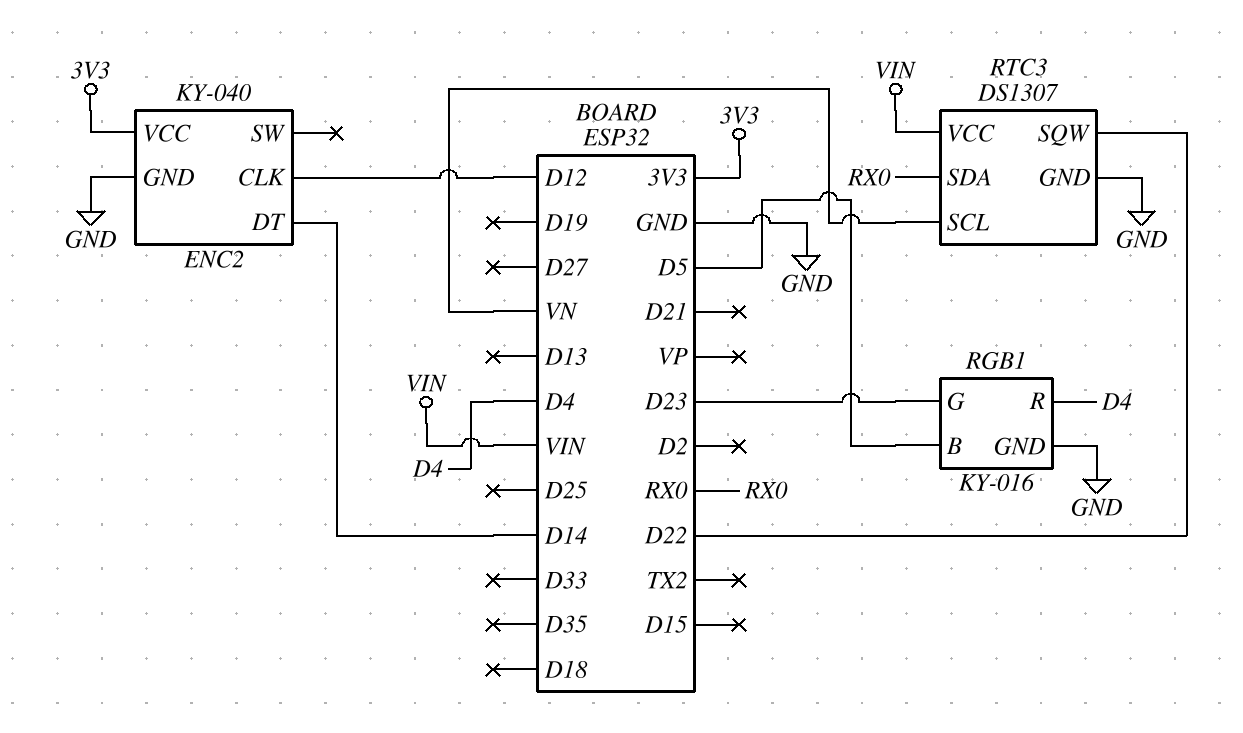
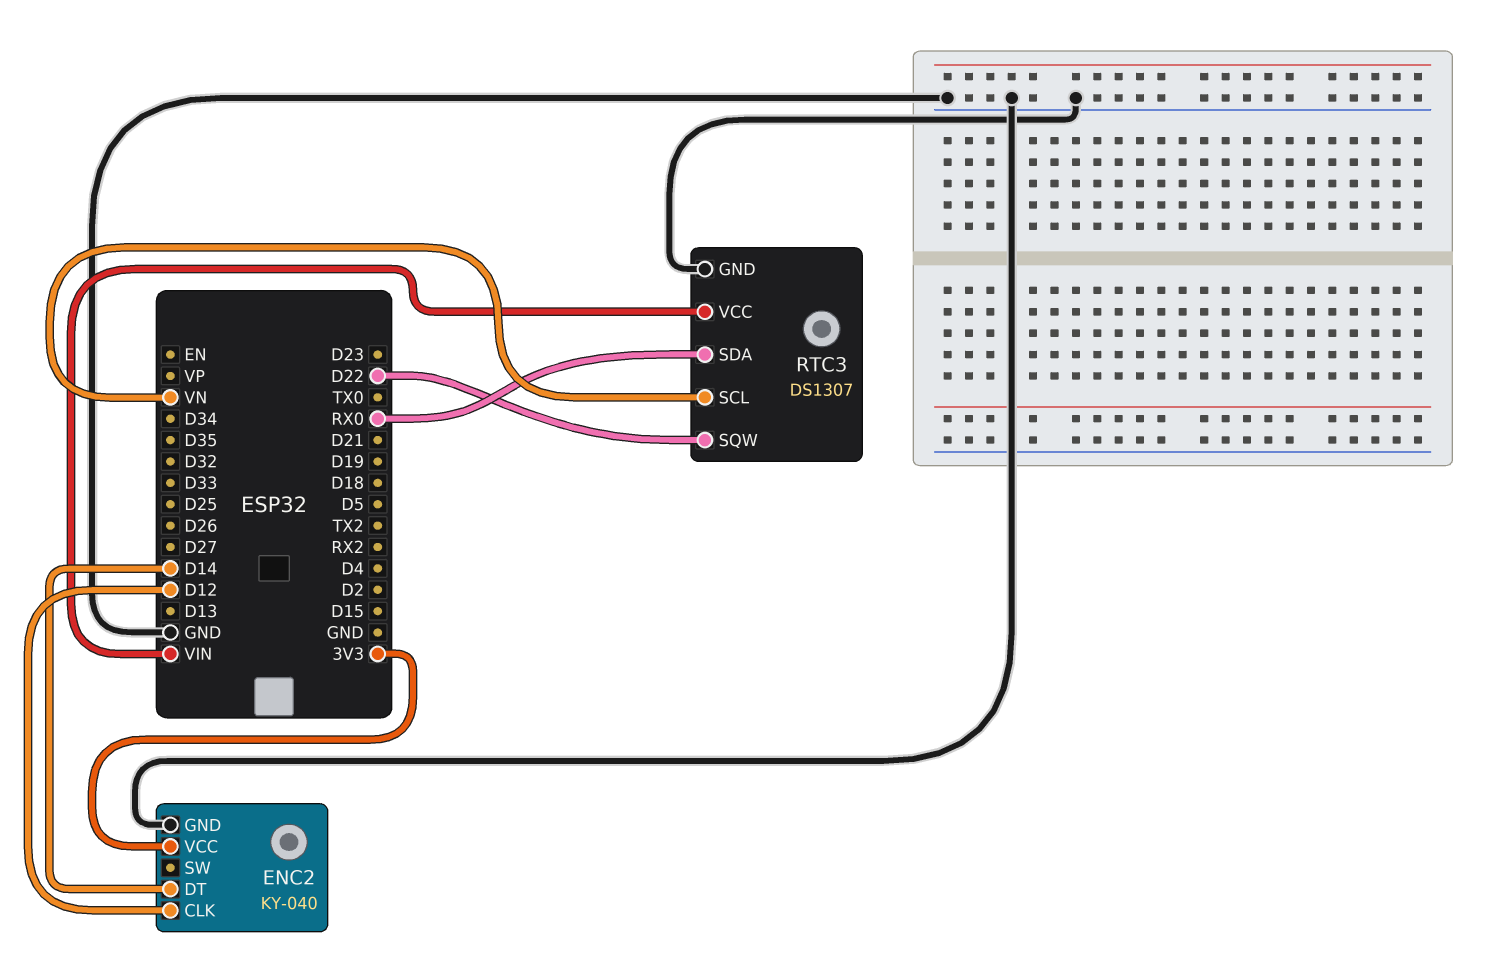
RGB1: KY-016 -> none
RGB1 pin B: D5 -> none
RGB1 pin G: D23 -> none
RGB1 pin GND: GND -> none
RGB1 pin R: D4 -> none

